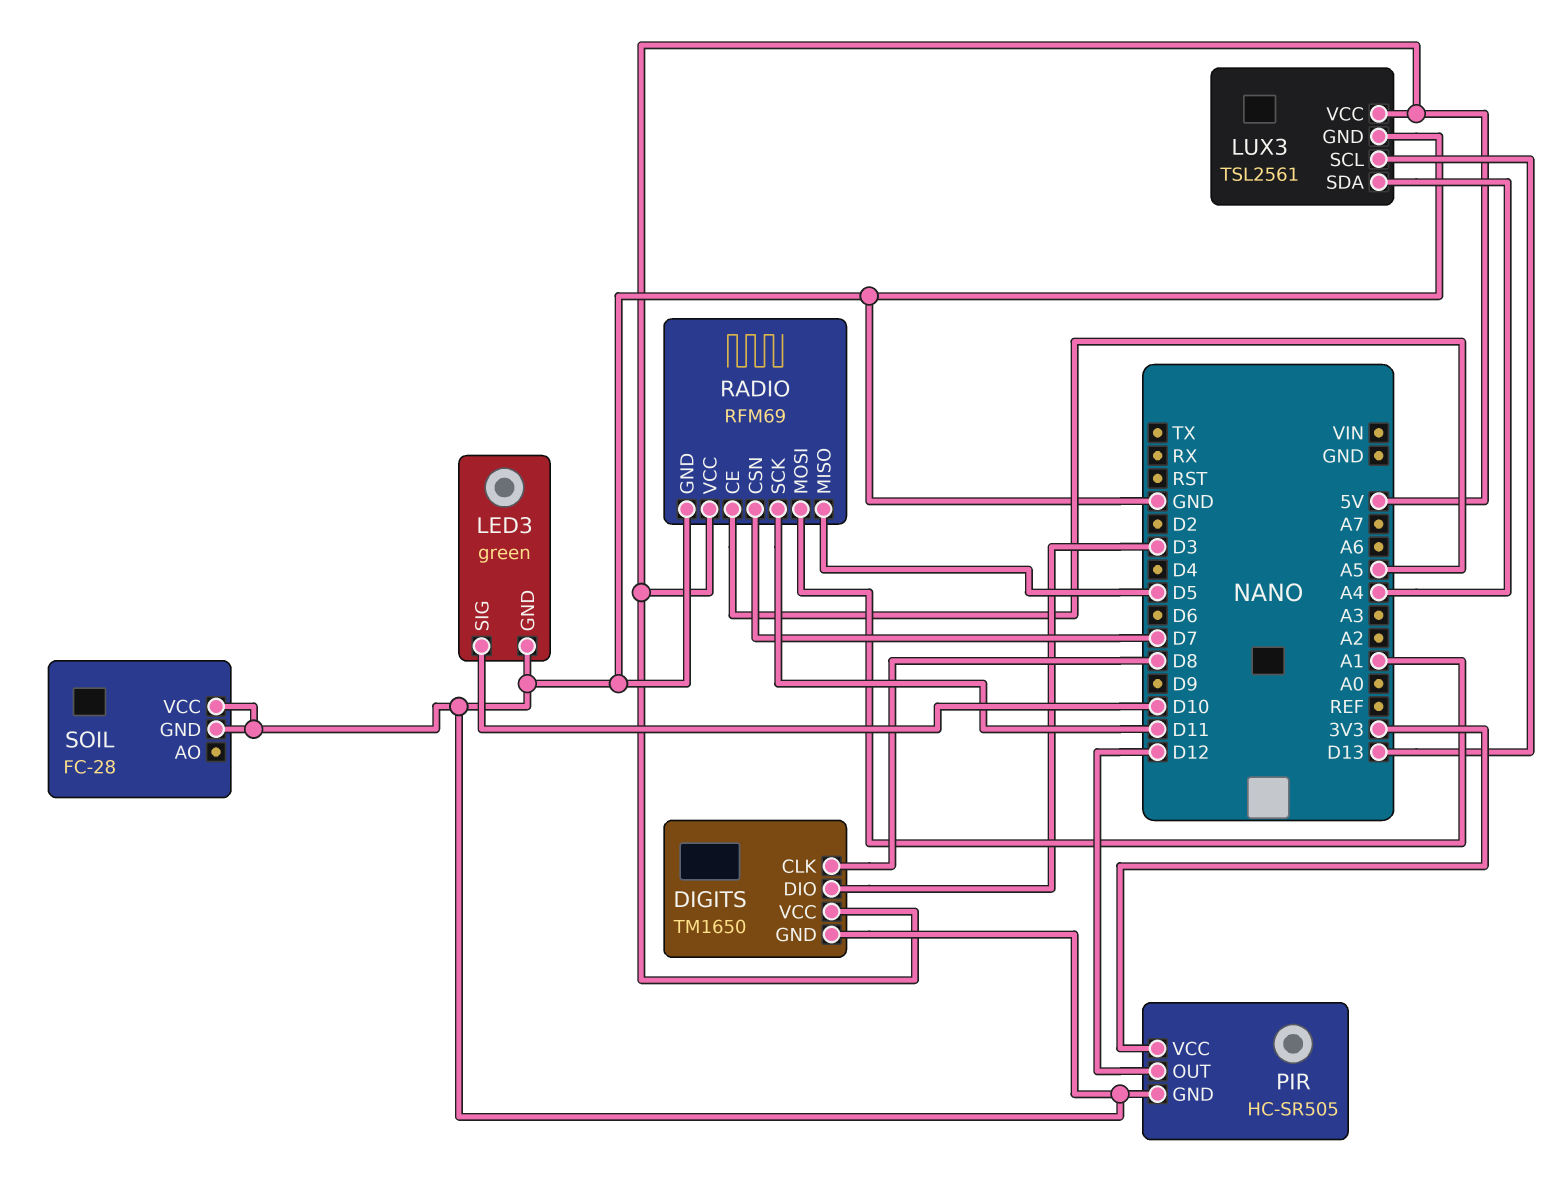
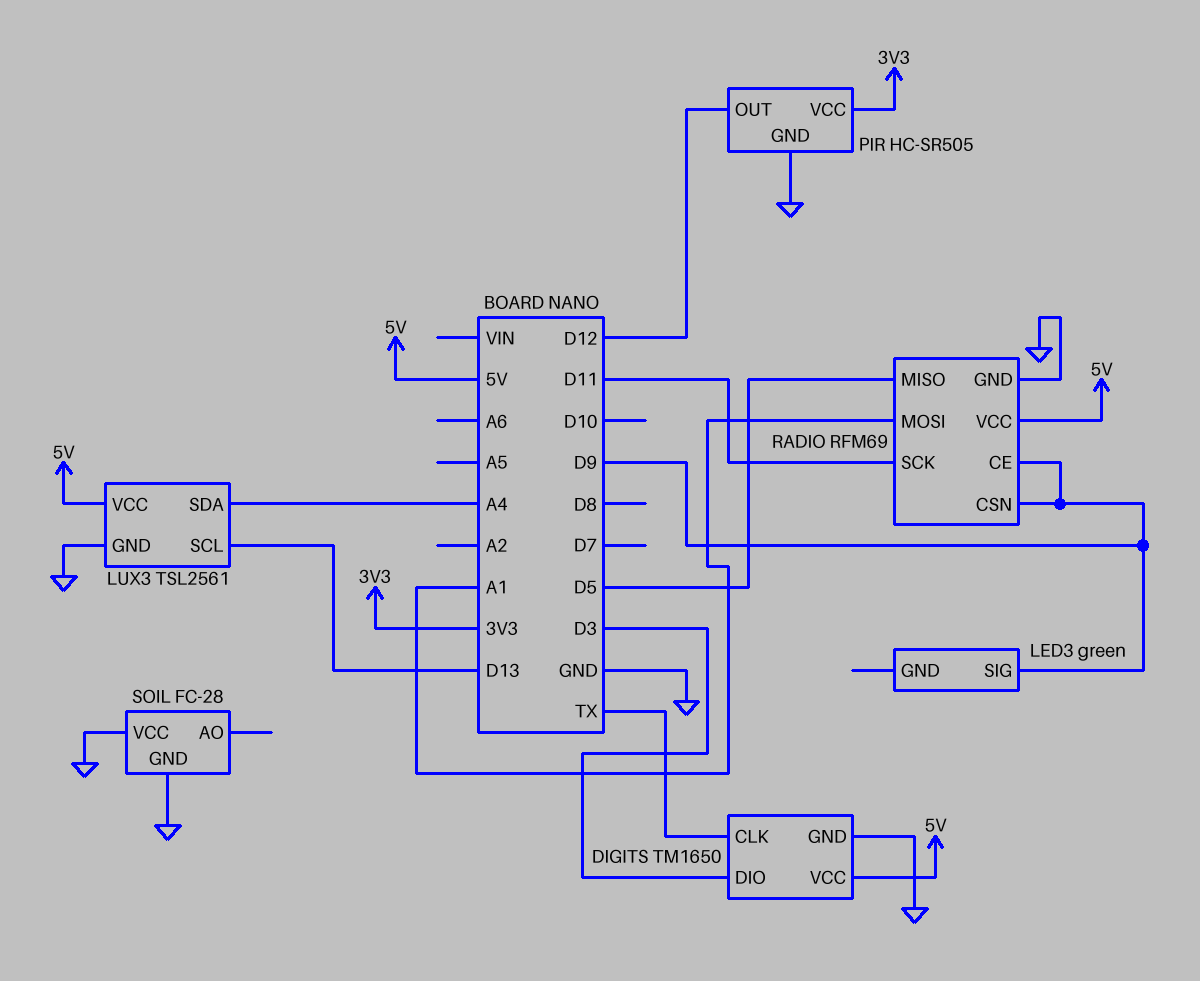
DIGITS pin CLK: D8 -> TX
LED3 pin GND: GND -> none
LED3 pin SIG: D10 -> D9
RADIO pin CE: A5 -> D9
RADIO pin CSN: D7 -> D9

